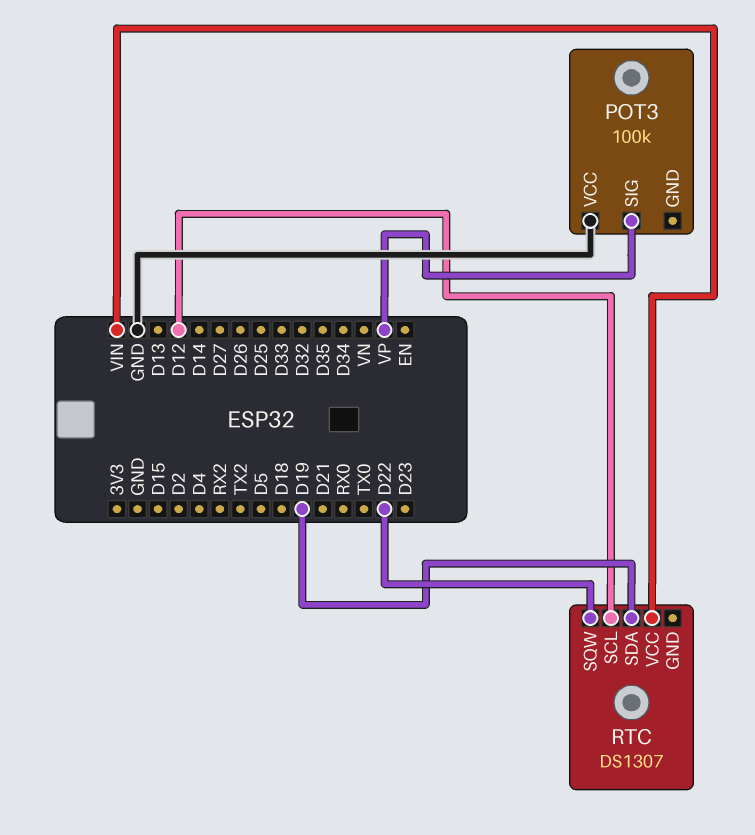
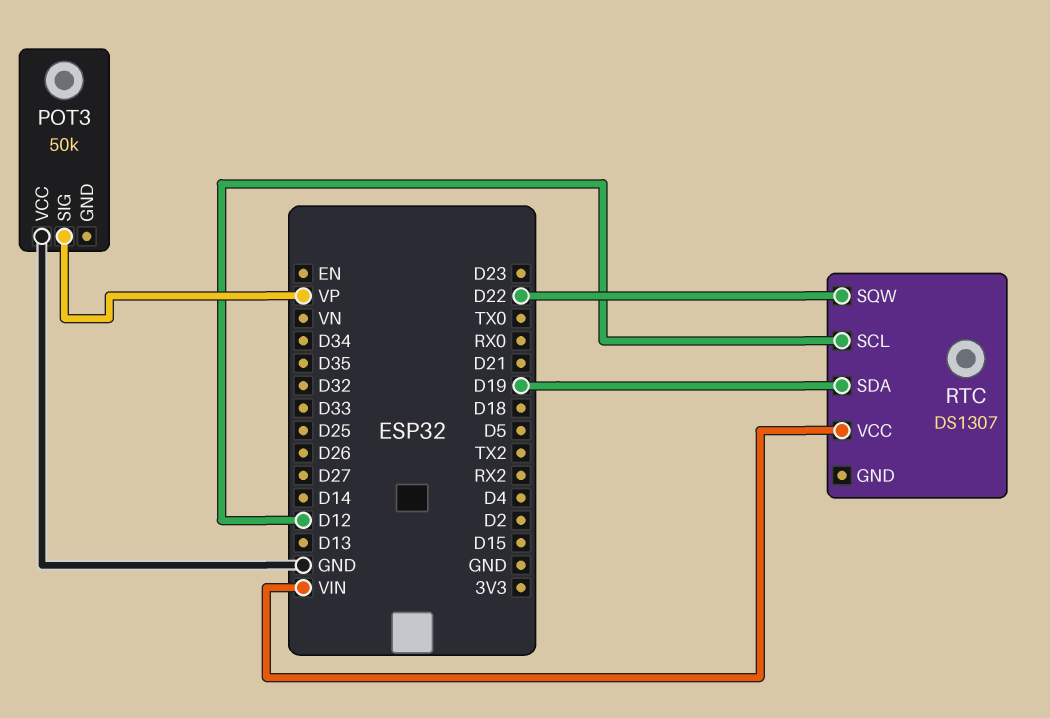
POT3: 100k -> 50k

